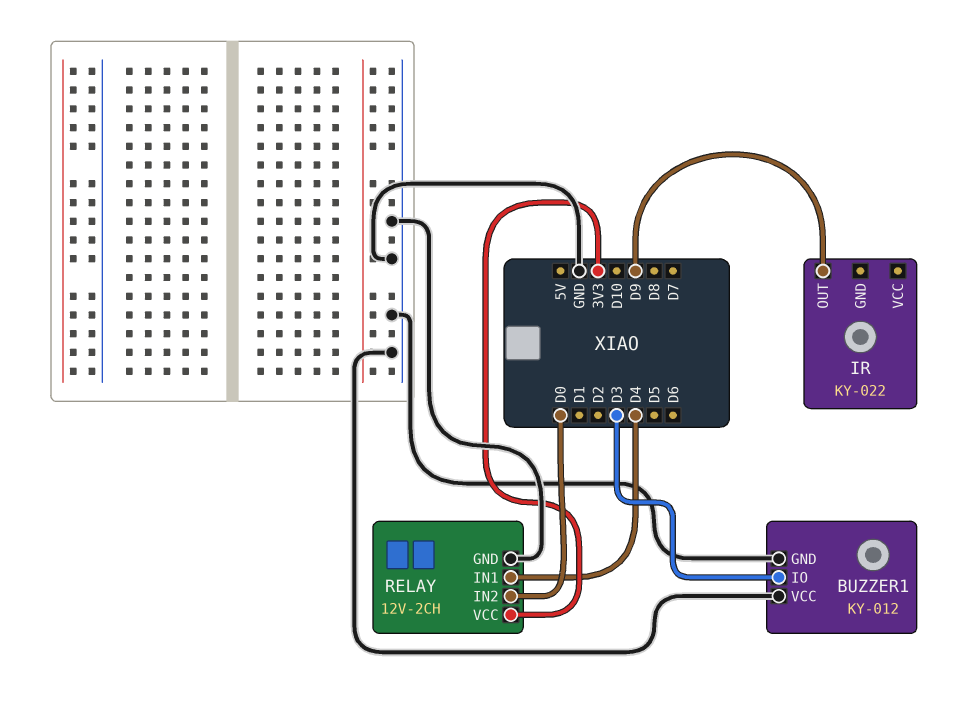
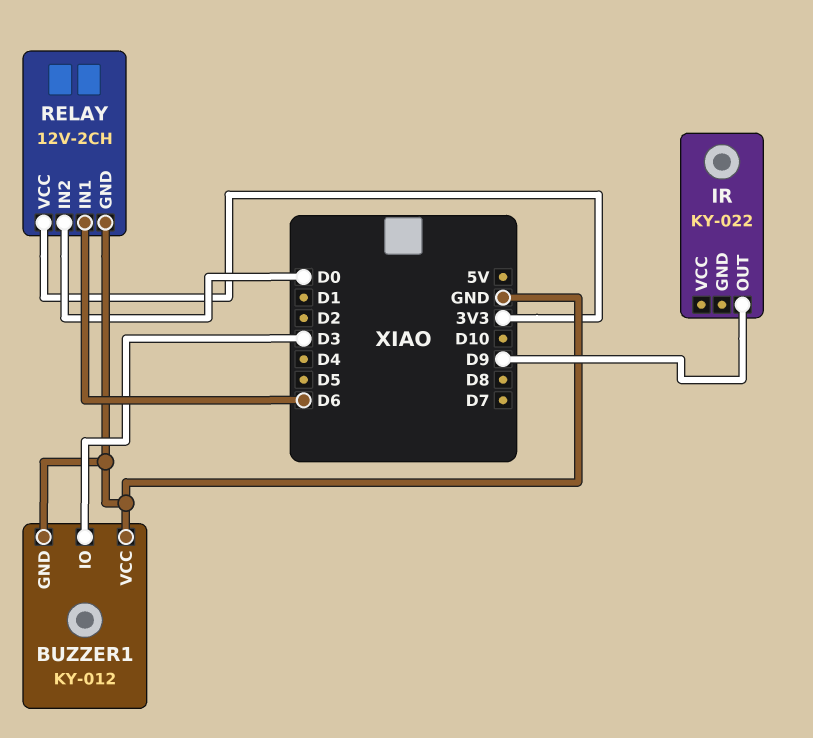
RELAY pin IN1: D4 -> D6

